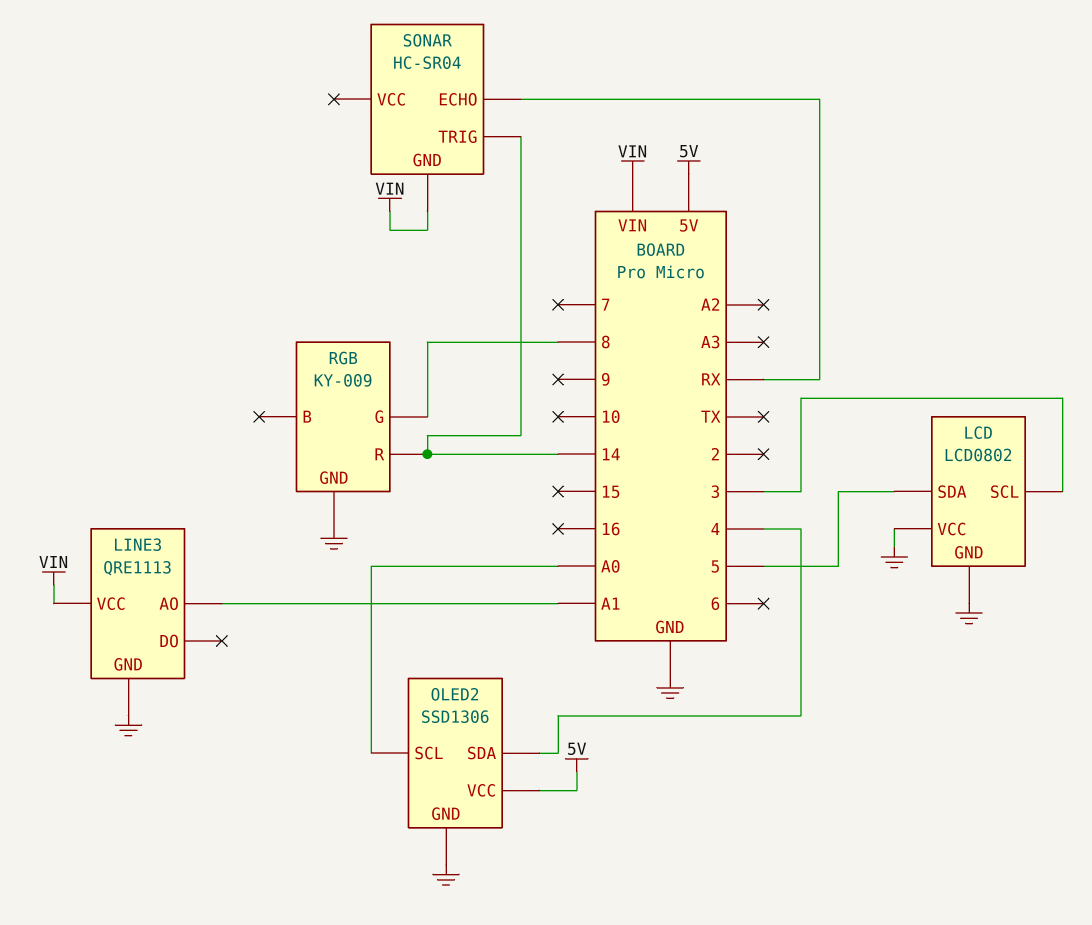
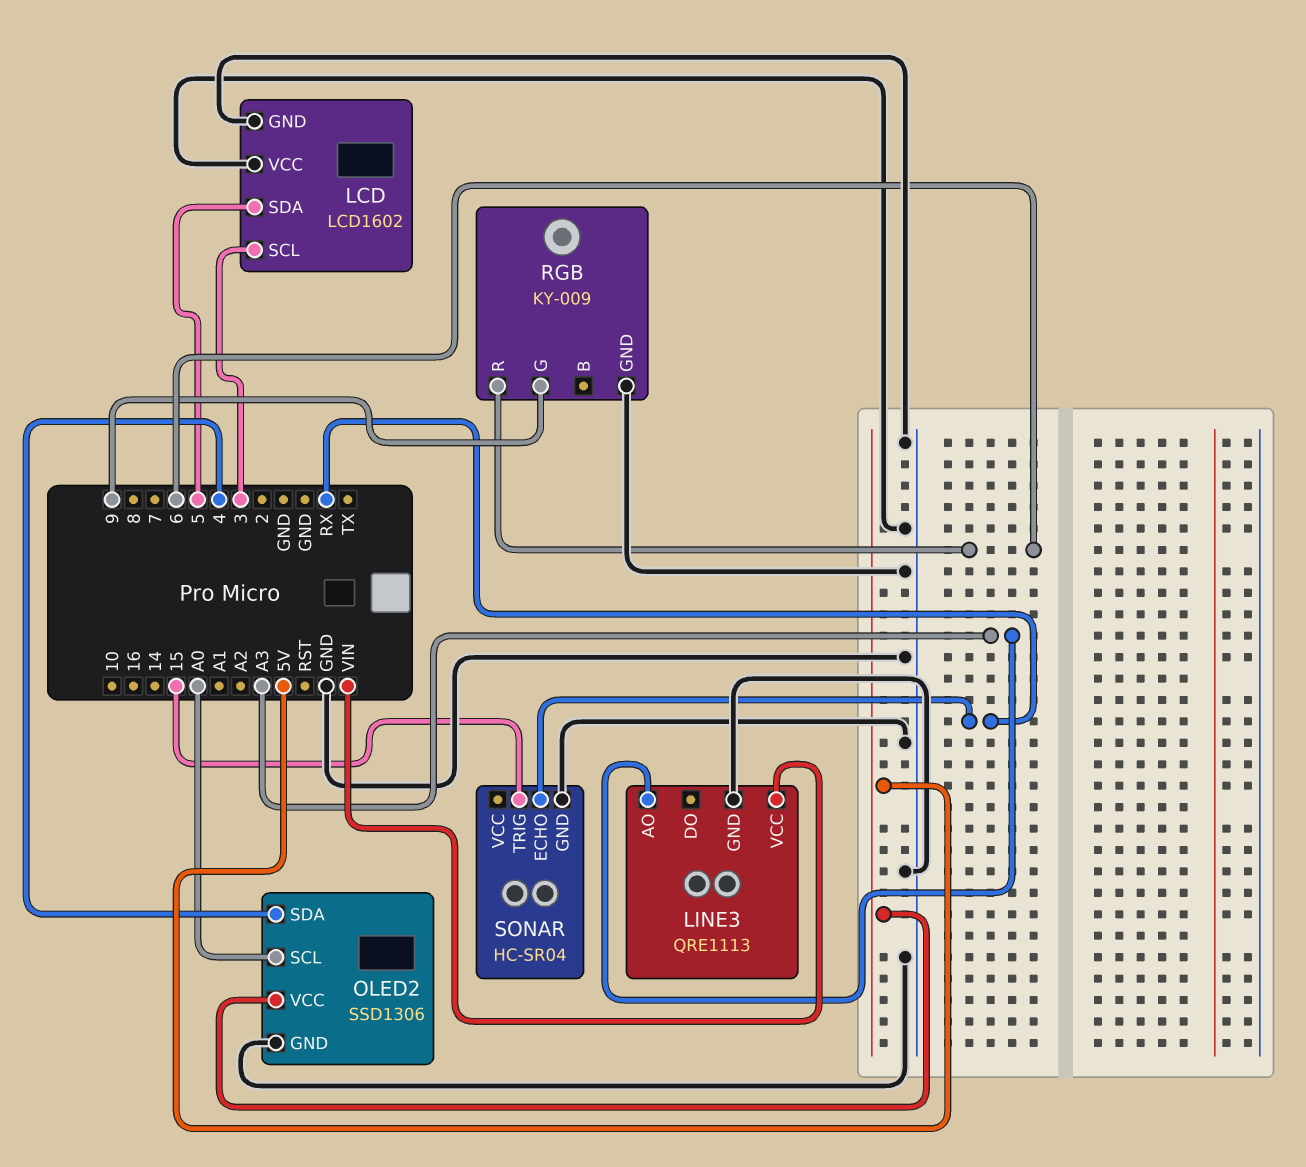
LCD: LCD0802 -> LCD1602
LINE3 pin AO: A1 -> A3
RGB pin G: 8 -> 9
RGB pin R: 14 -> 6
SONAR pin GND: VIN -> GND
SONAR pin TRIG: 14 -> 15

